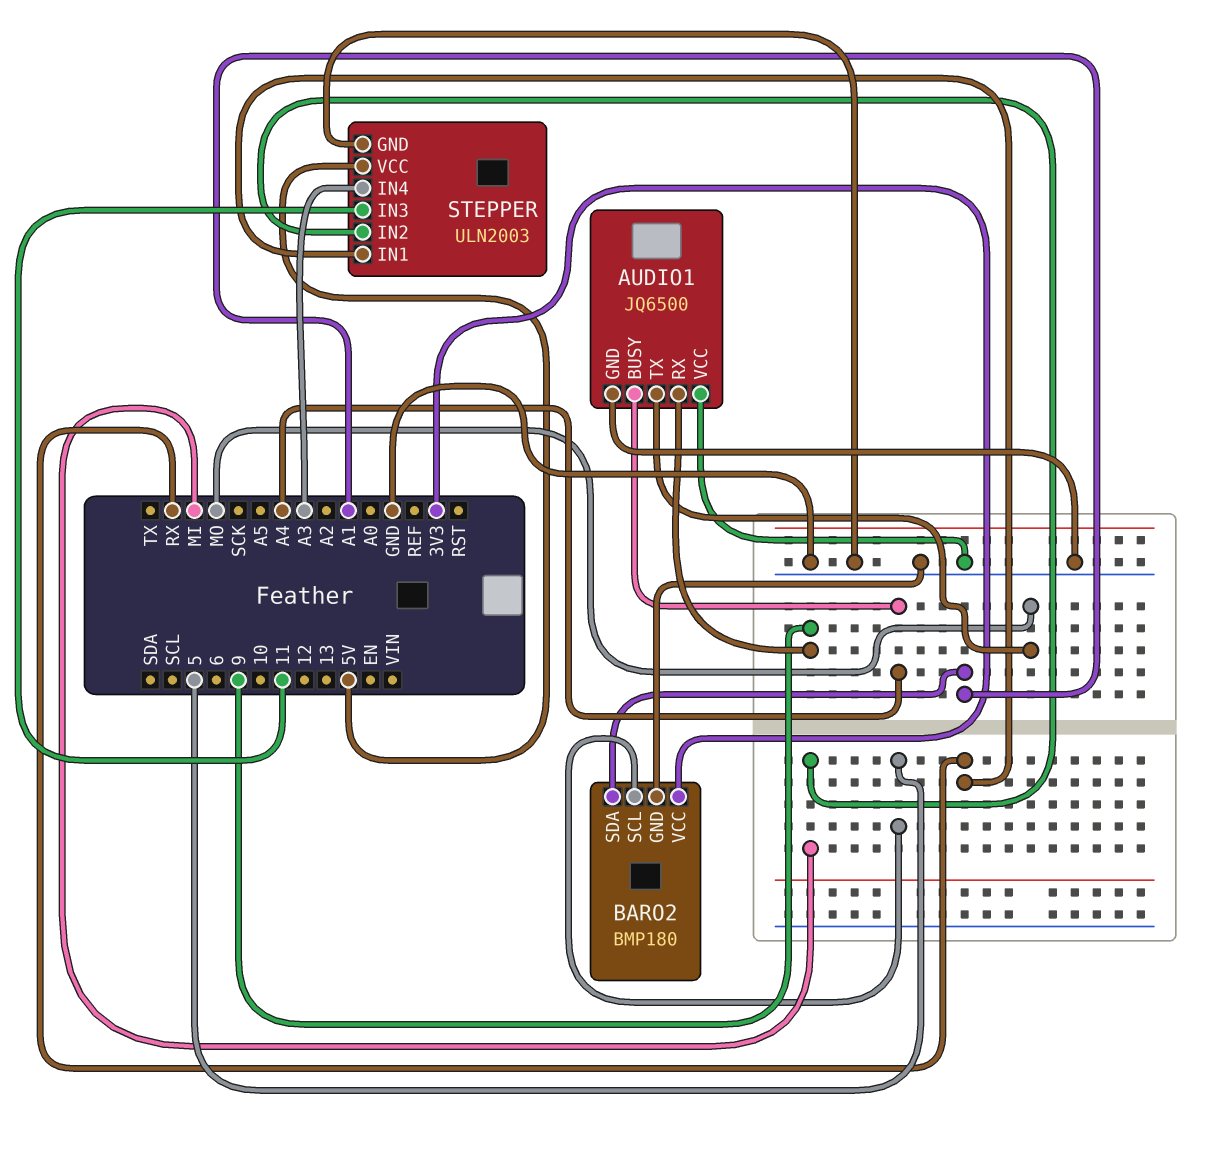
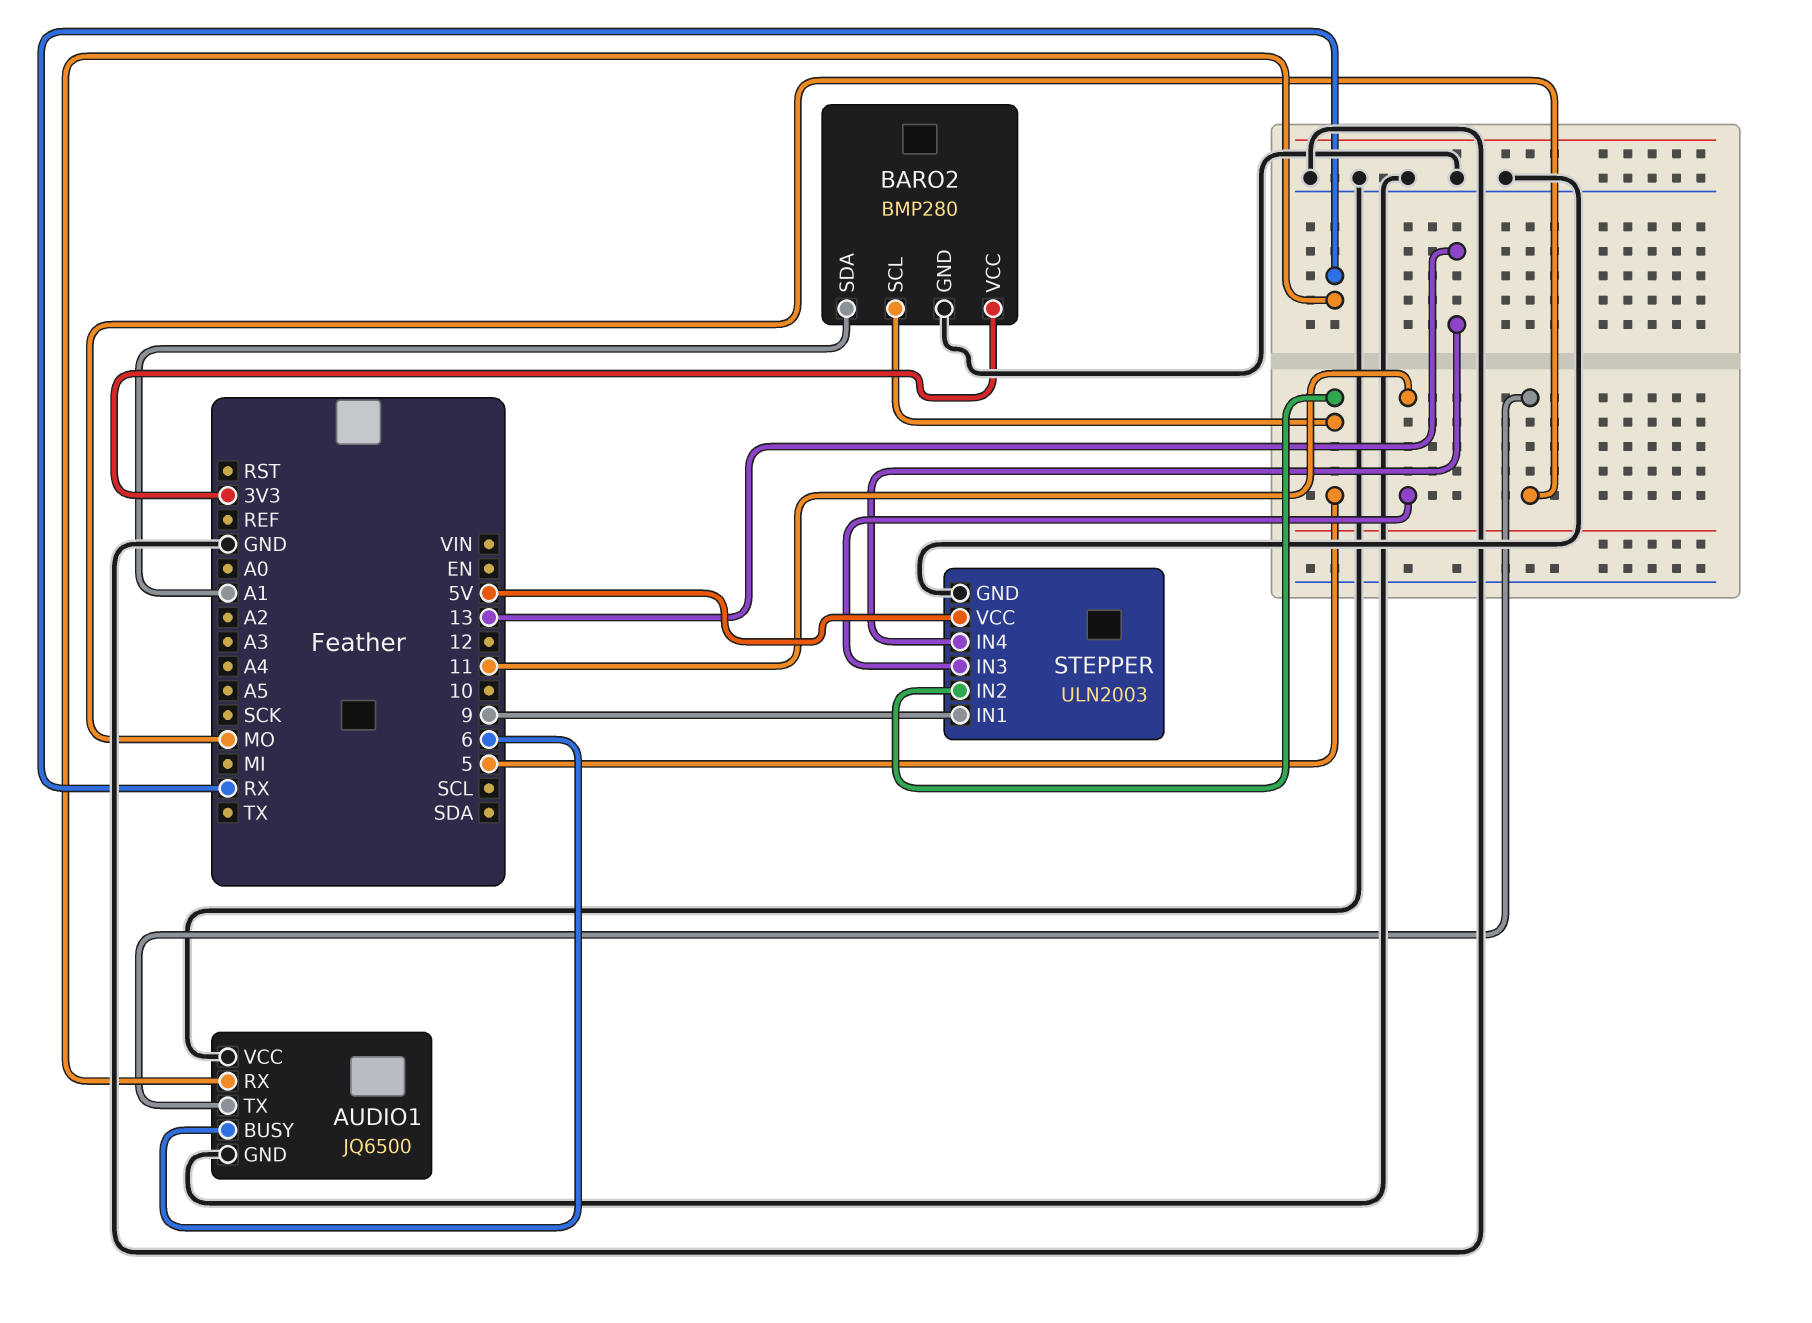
AUDIO1 pin BUSY: A4 -> 6
AUDIO1 pin RX: 9 -> RX
BARO2: BMP180 -> BMP280
STEPPER pin IN1: RX -> 9
STEPPER pin IN2: MI -> 5
STEPPER pin IN4: A3 -> 13

